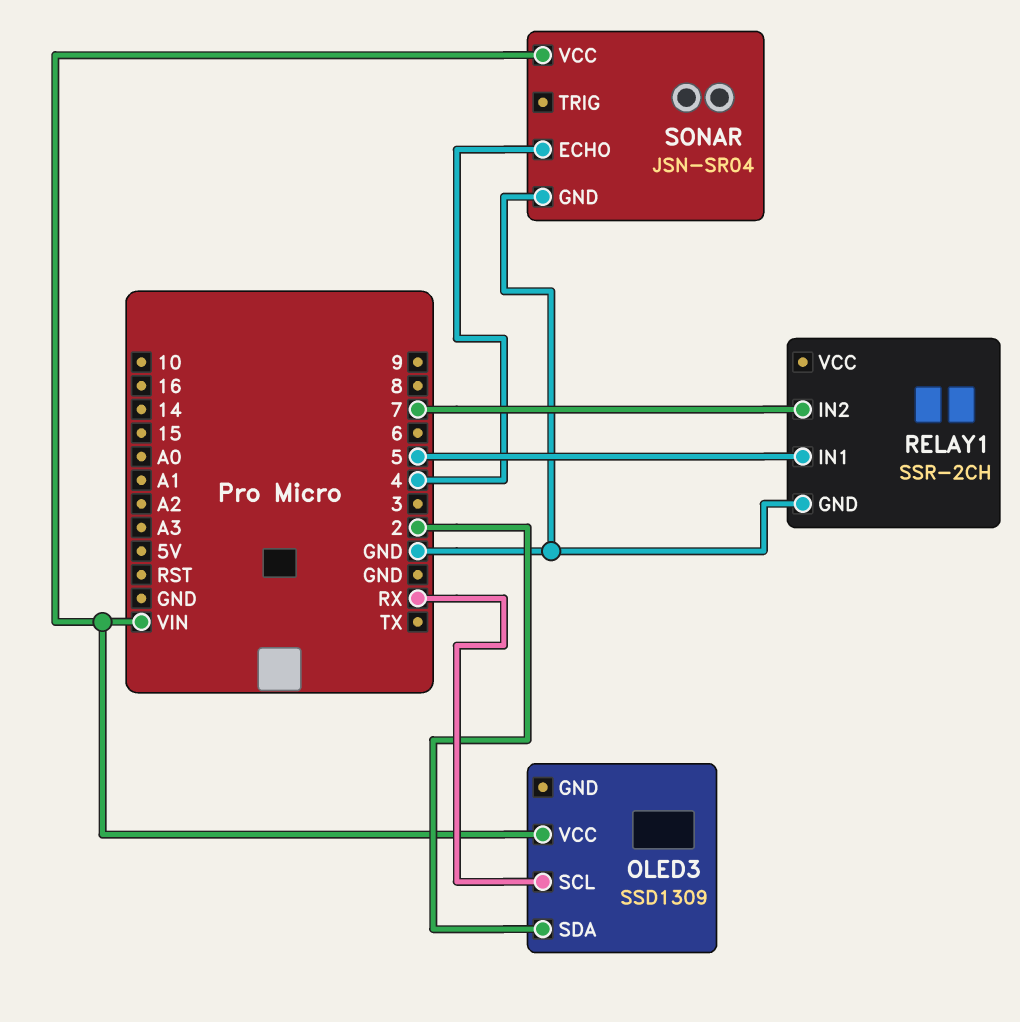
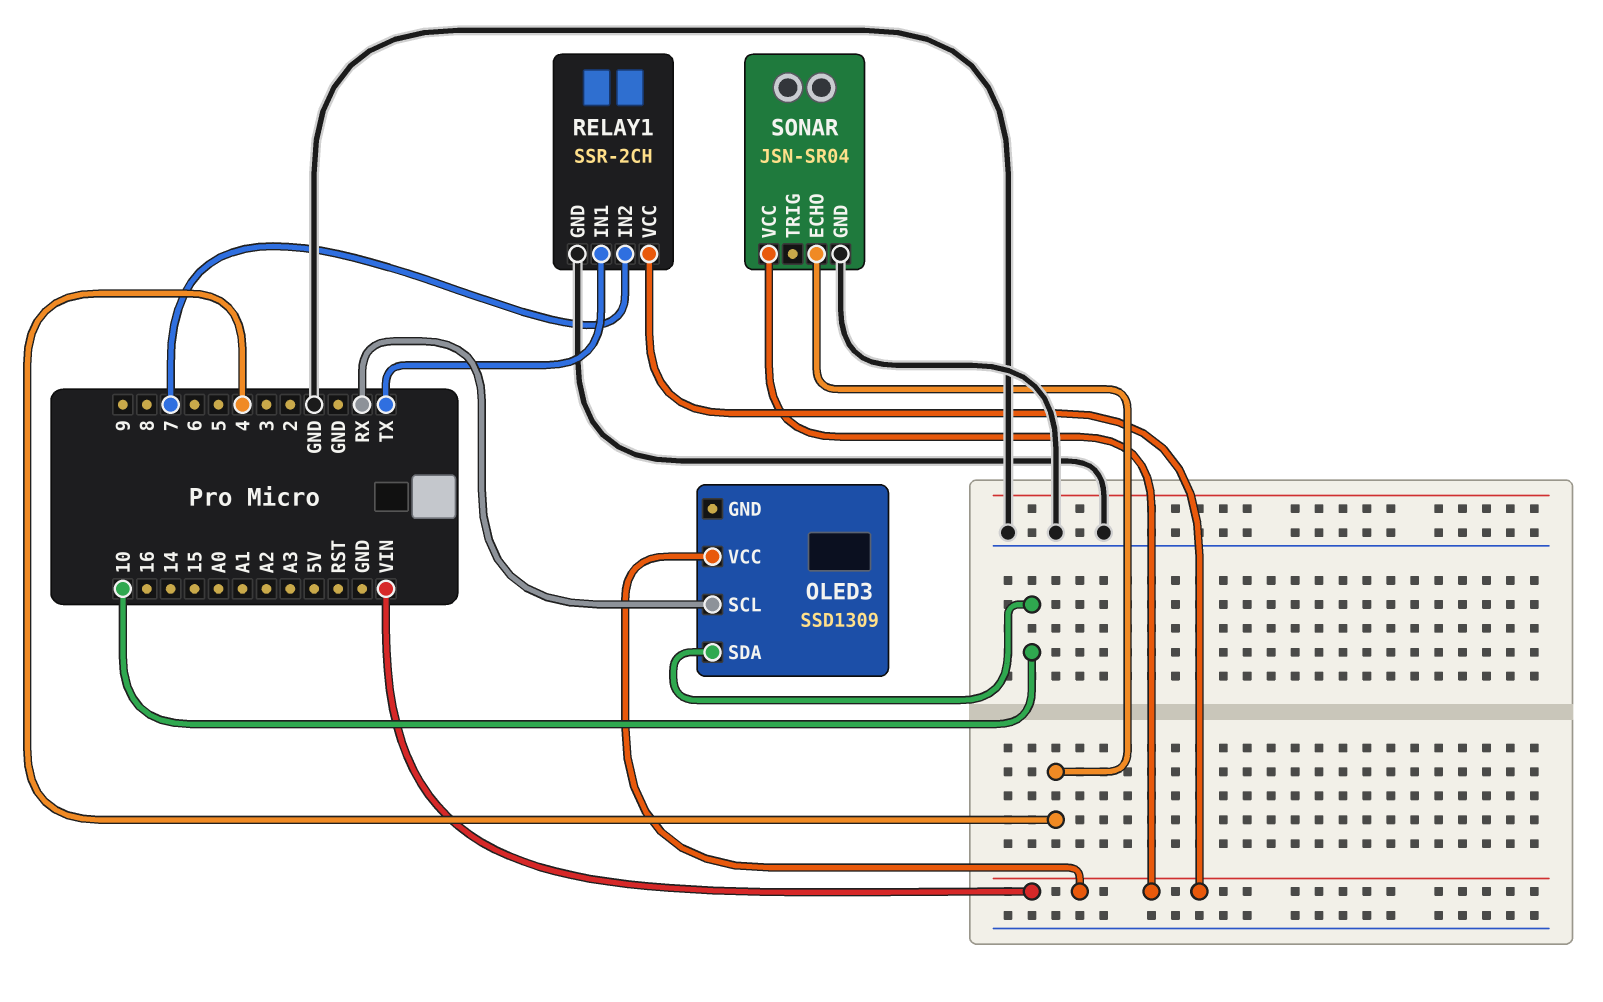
OLED3 pin SDA: 2 -> 10
RELAY1 pin IN1: 5 -> TX
RELAY1 pin VCC: none -> VIN

